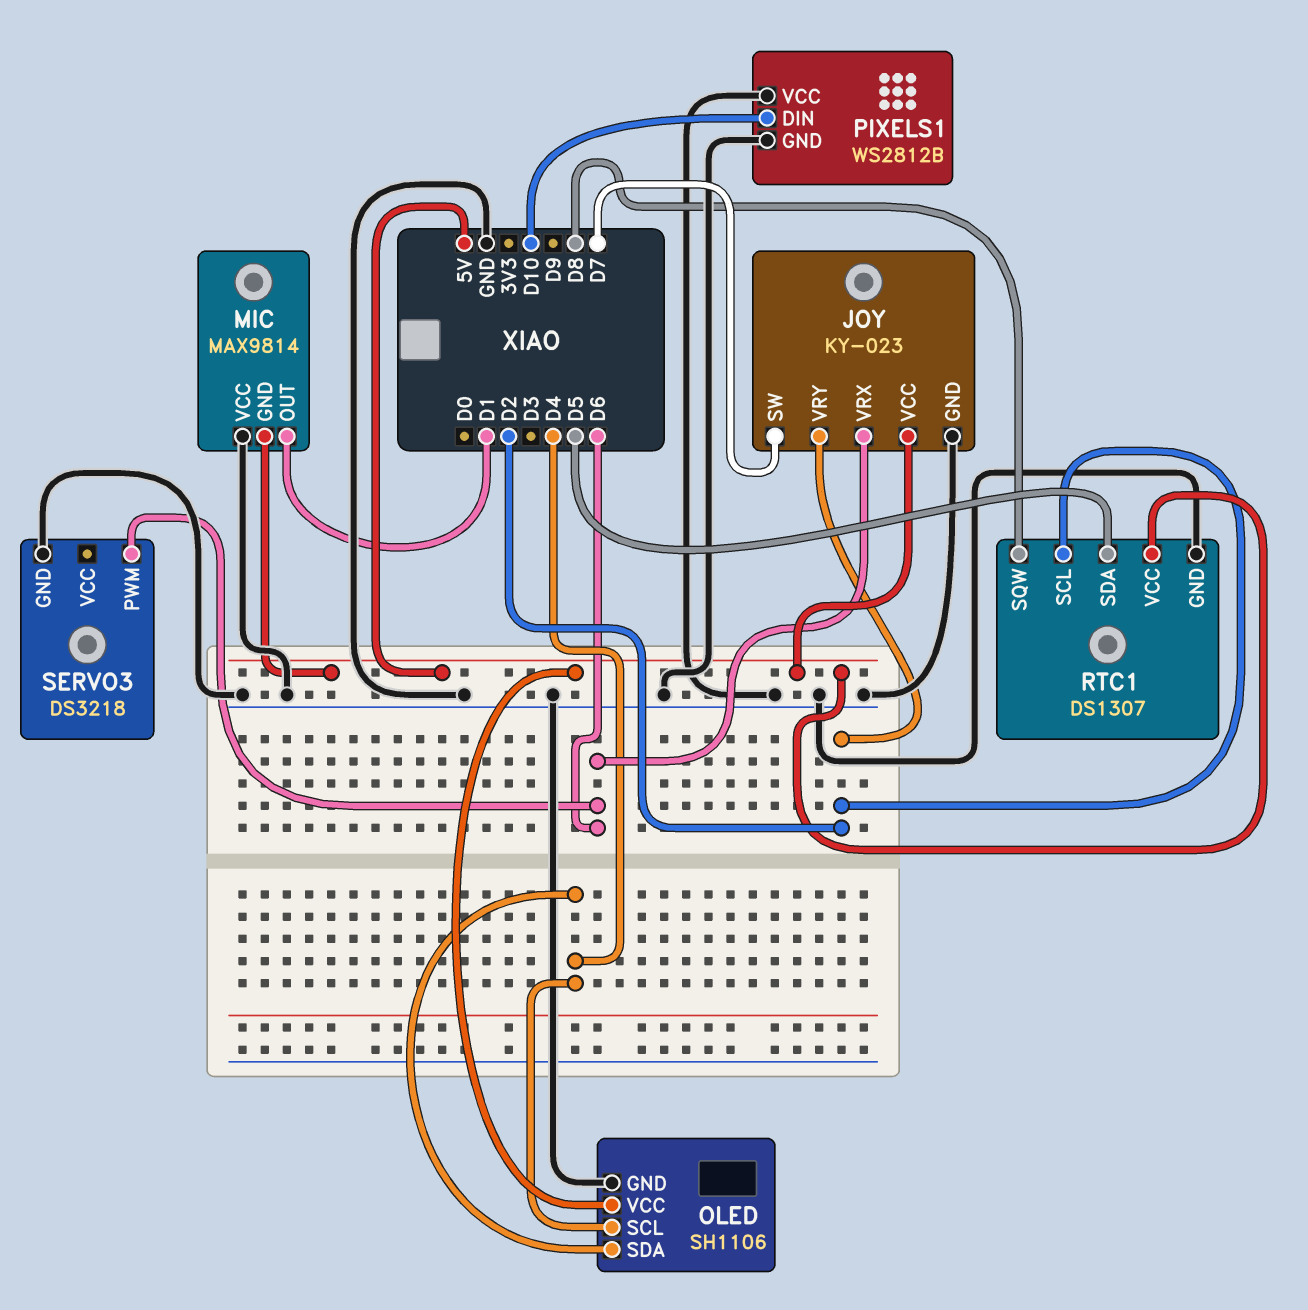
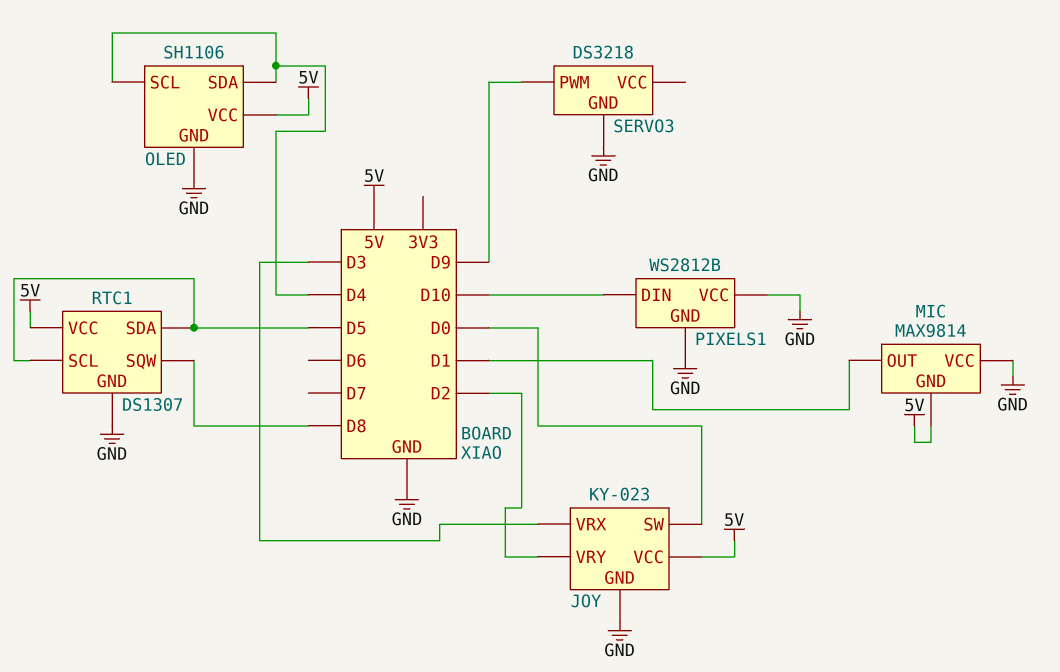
JOY pin SW: D7 -> D0
JOY pin VRX: D6 -> D3
RTC1 pin SCL: D2 -> D5
SERVO3 pin PWM: D6 -> D9

